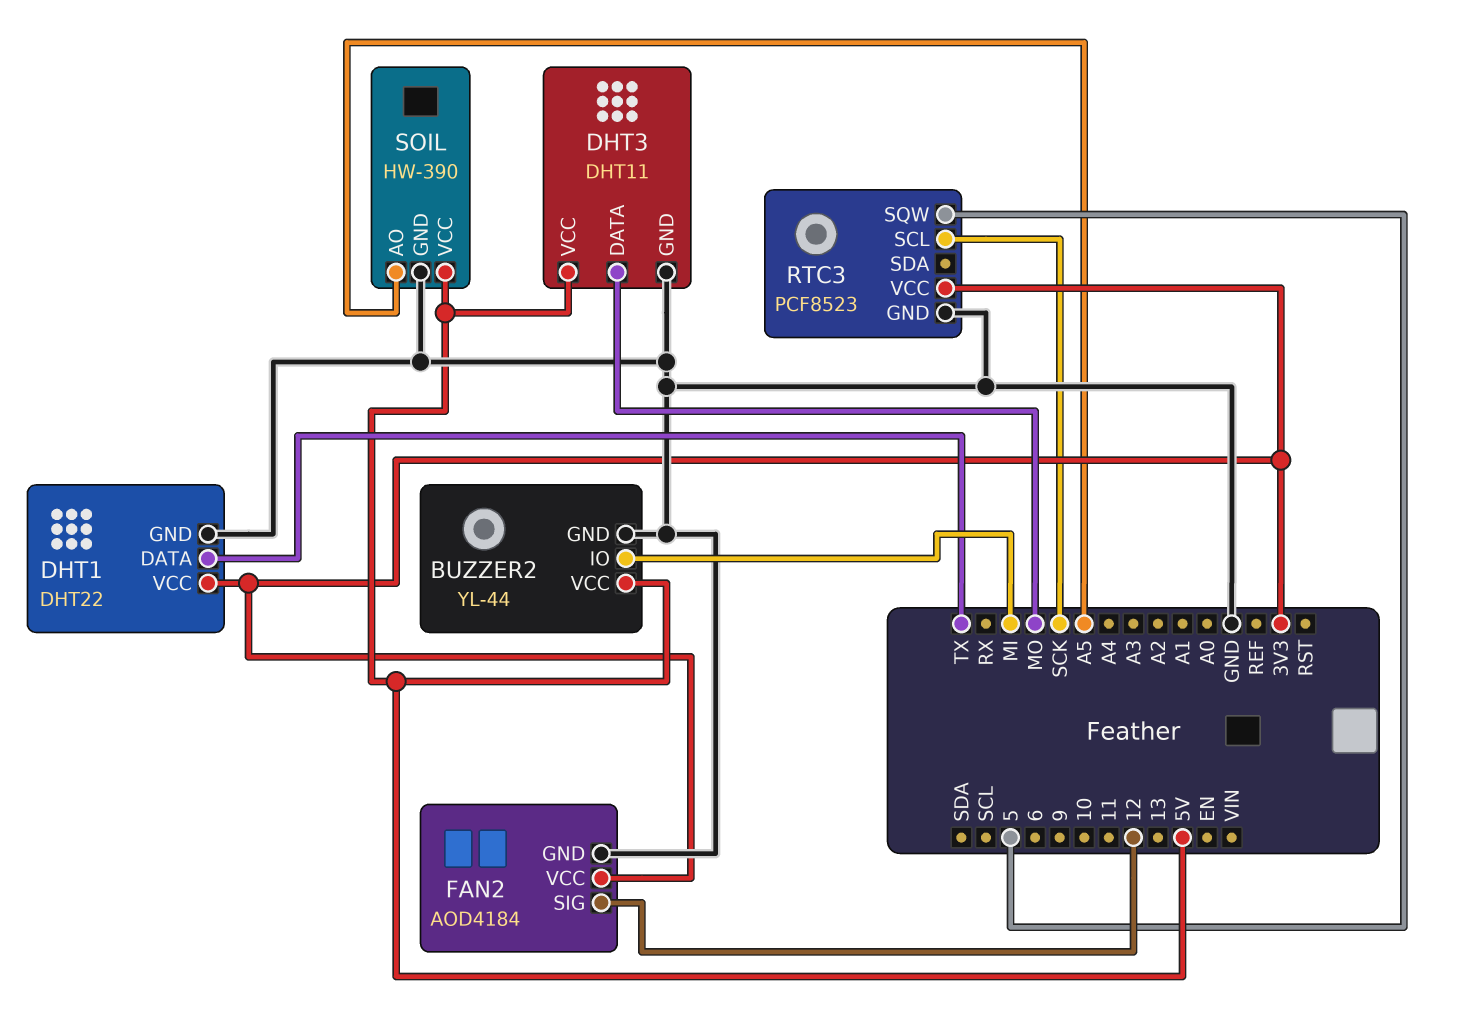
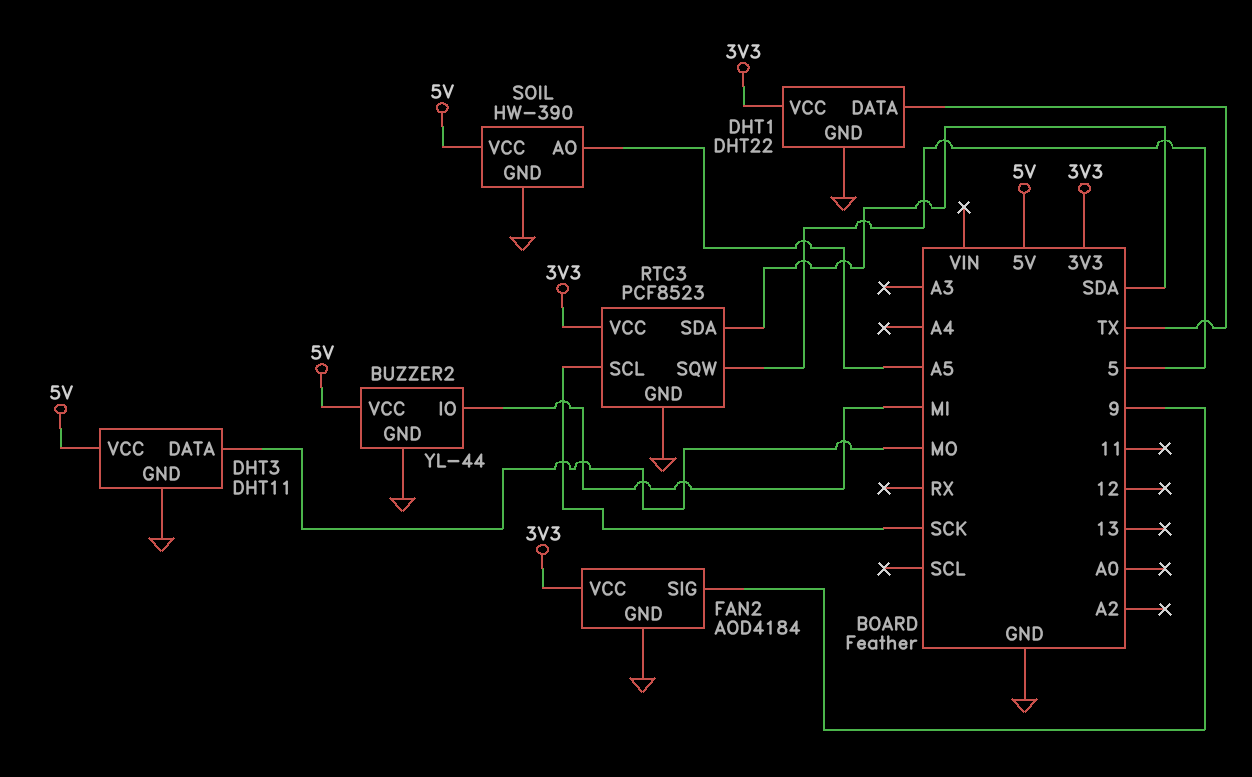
FAN2 pin SIG: 12 -> 9
RTC3 pin SDA: none -> SDA

